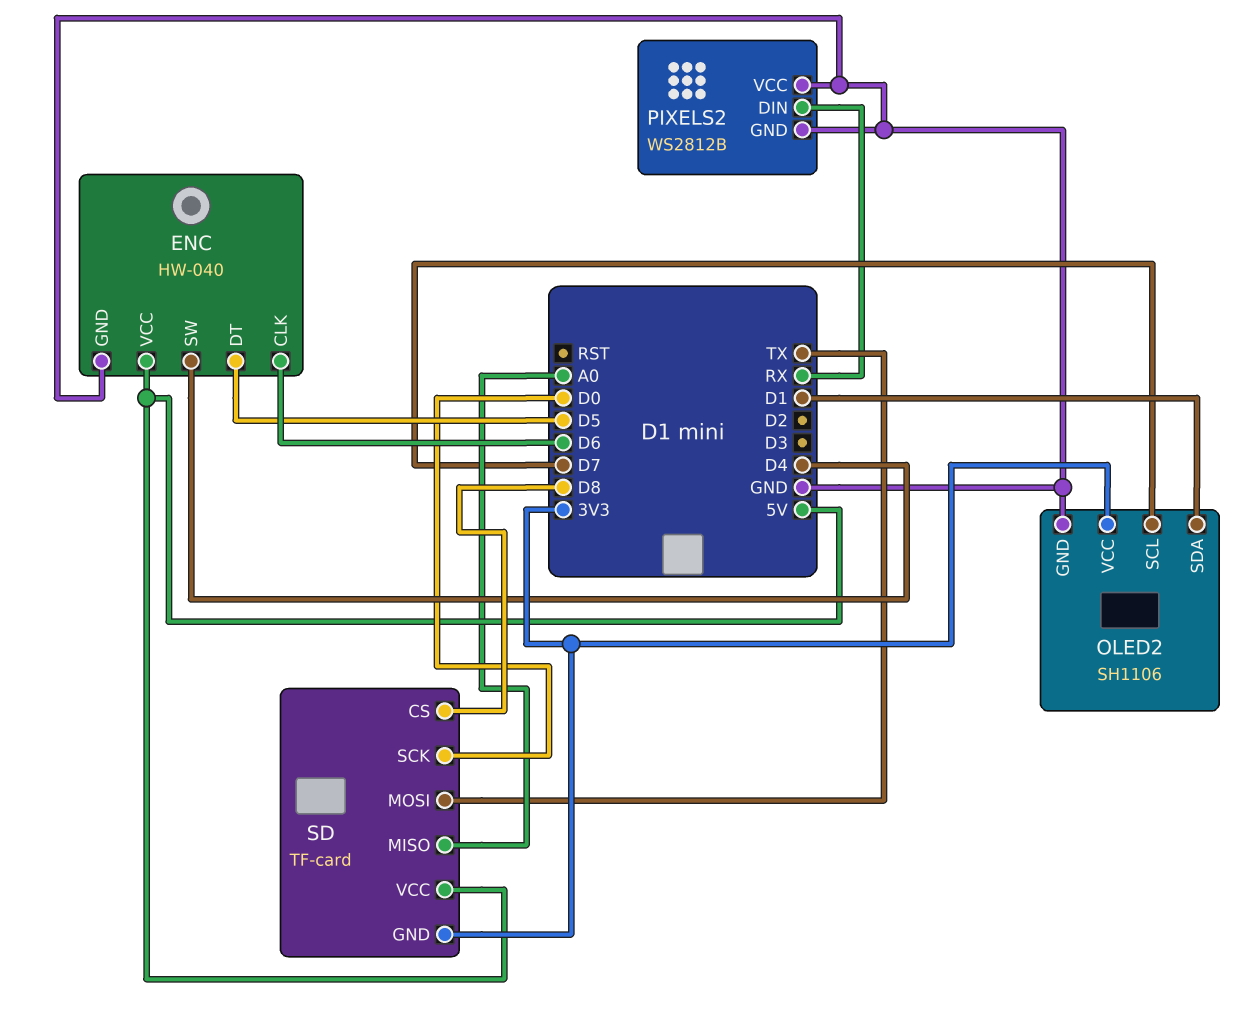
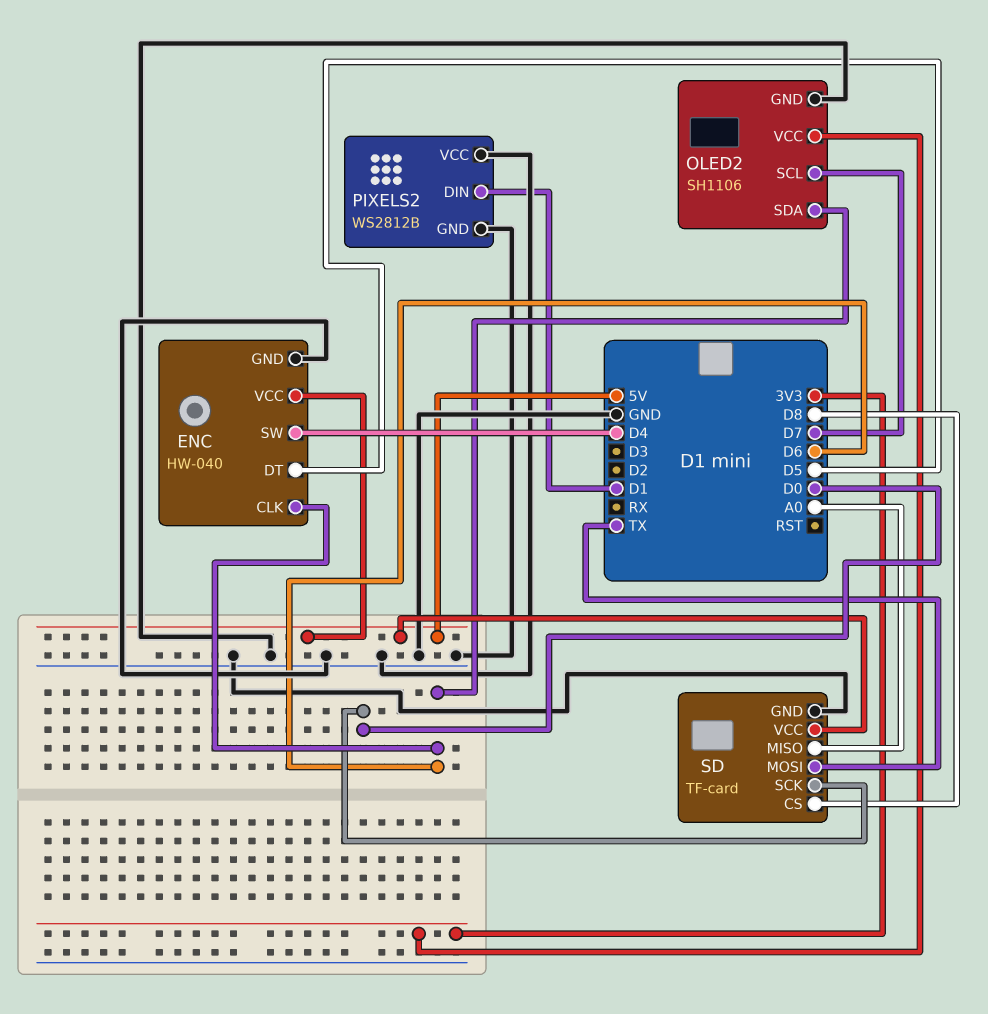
OLED2 pin SDA: D1 -> D6
PIXELS2 pin DIN: RX -> D1
SD pin GND: 3V3 -> GND

